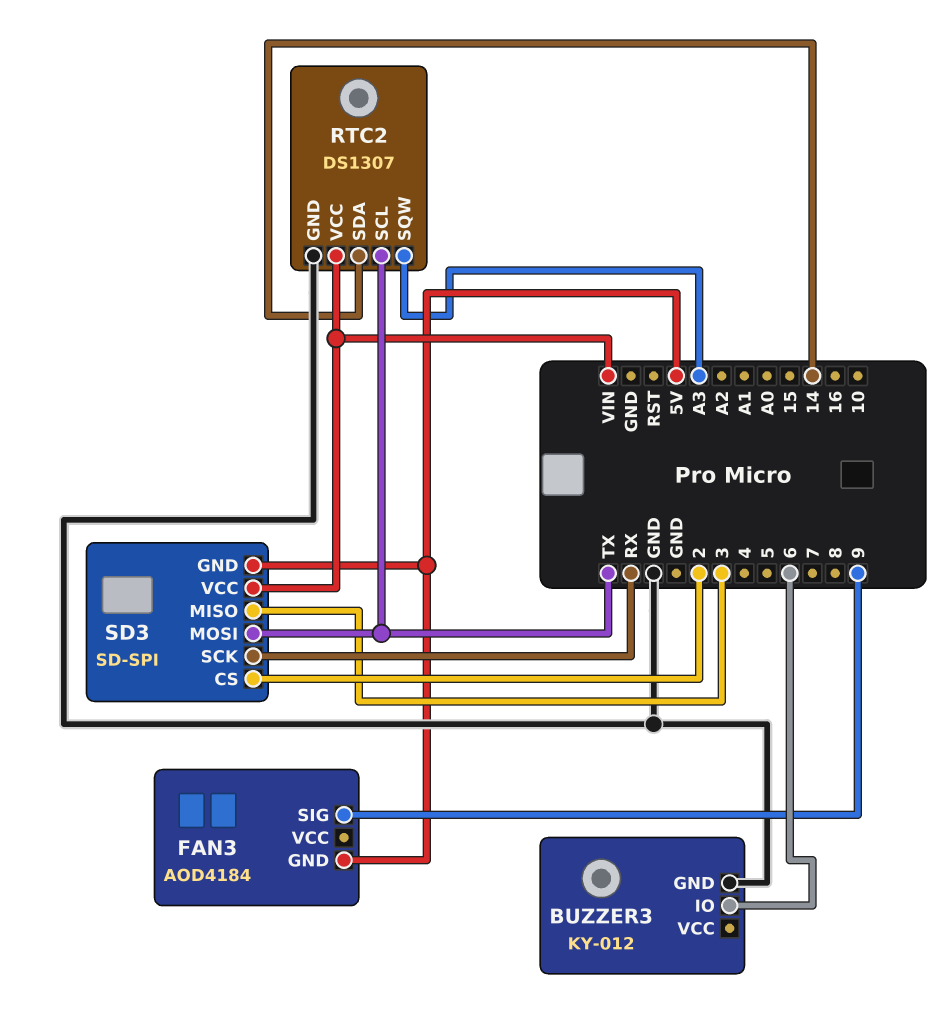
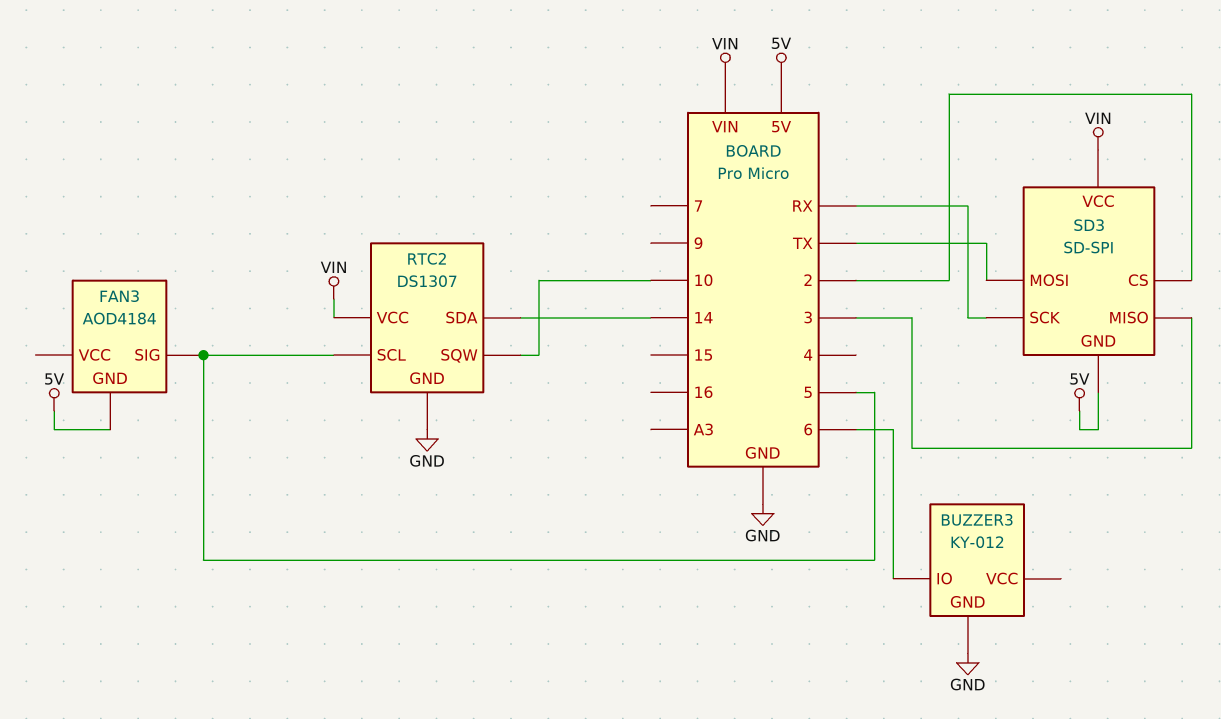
FAN3 pin SIG: 9 -> 5
RTC2 pin SCL: TX -> 5
RTC2 pin SQW: A3 -> 10

